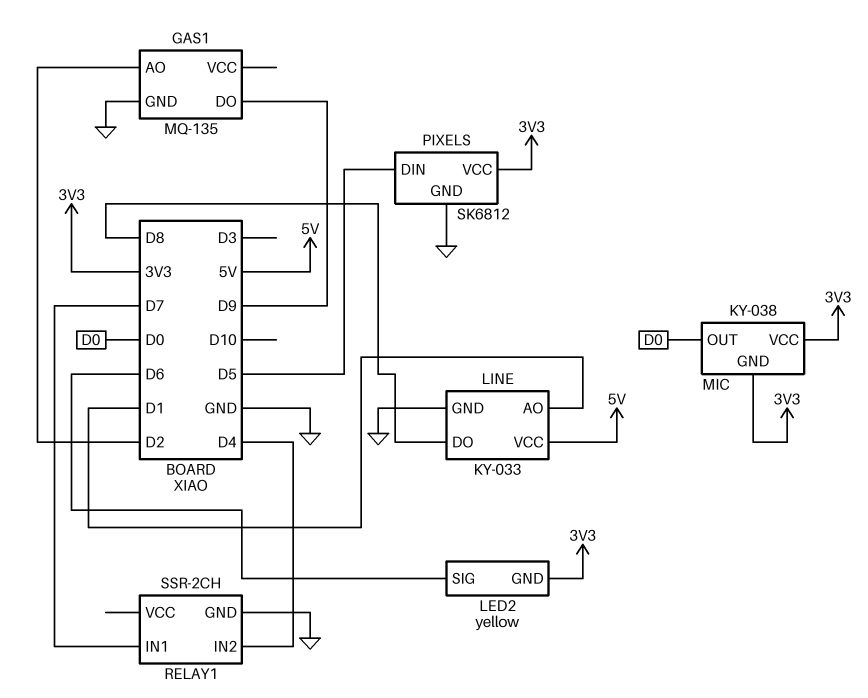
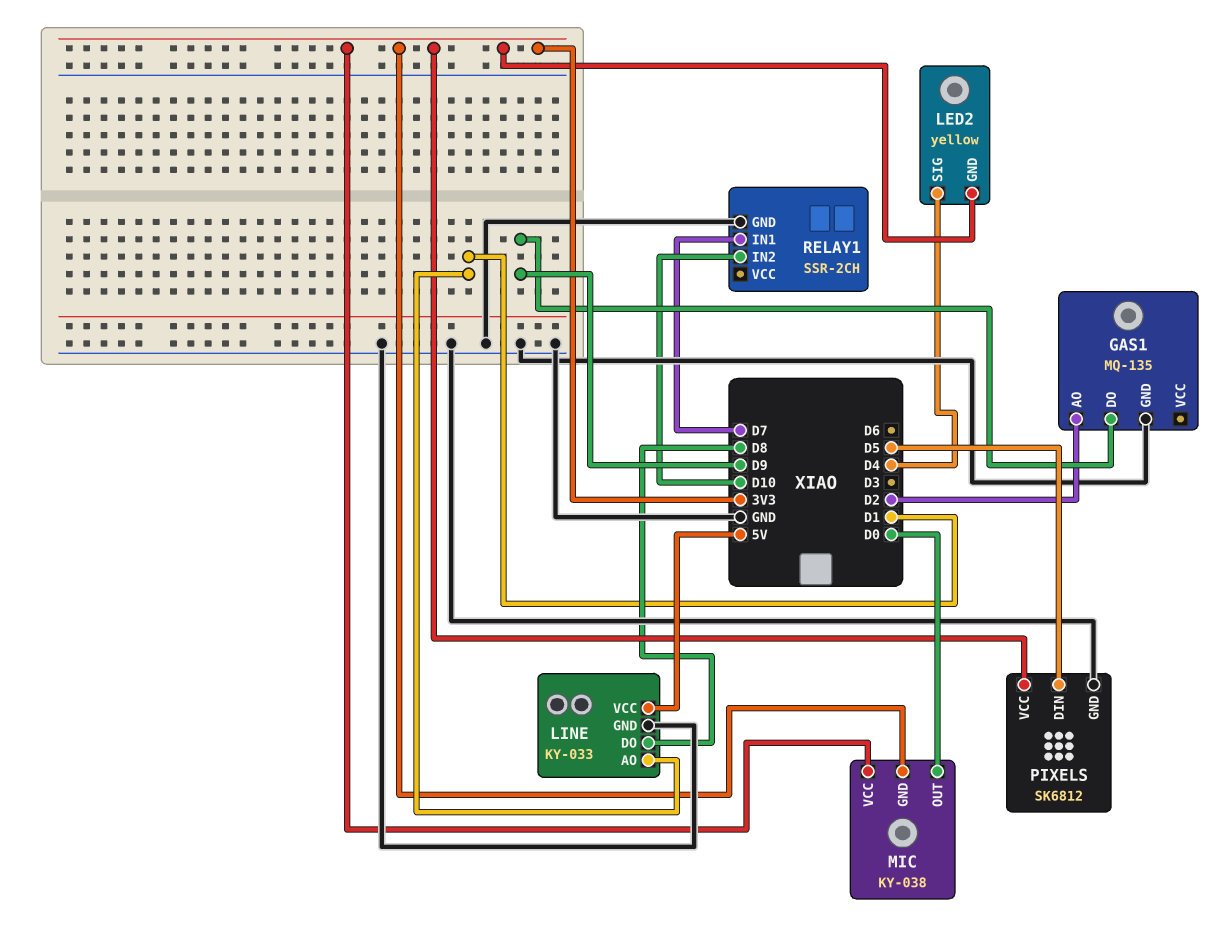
LED2 pin SIG: D6 -> D4
RELAY1 pin IN2: D4 -> D10

